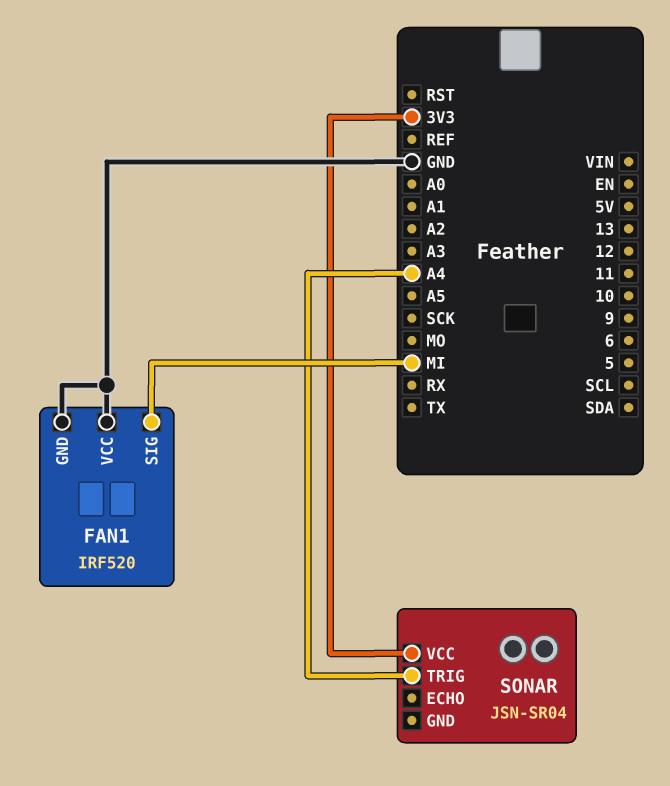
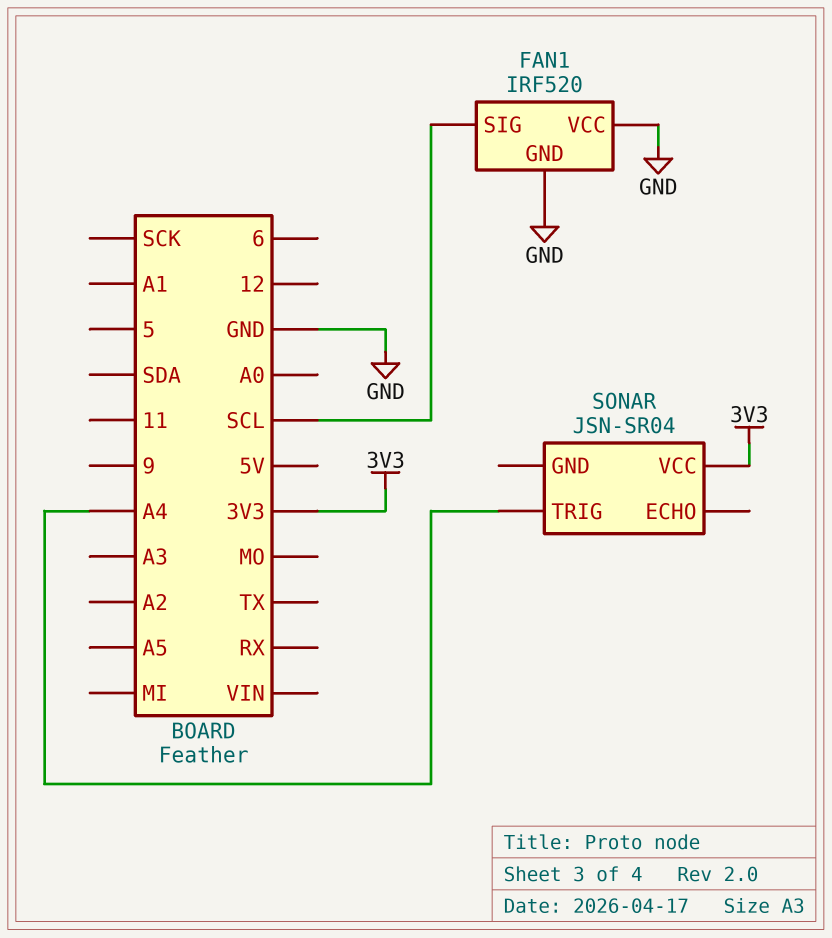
FAN1 pin SIG: MI -> SCL

